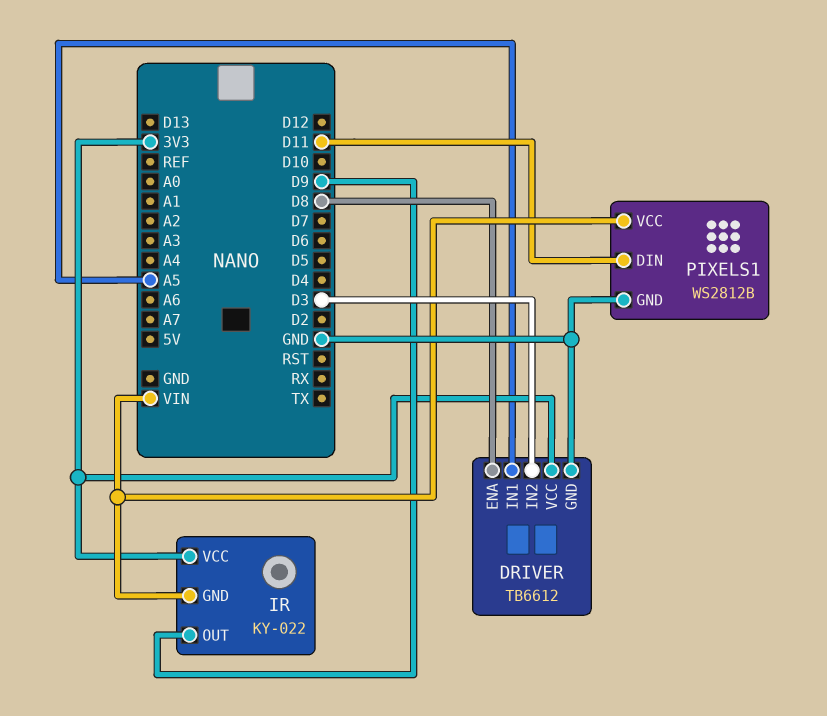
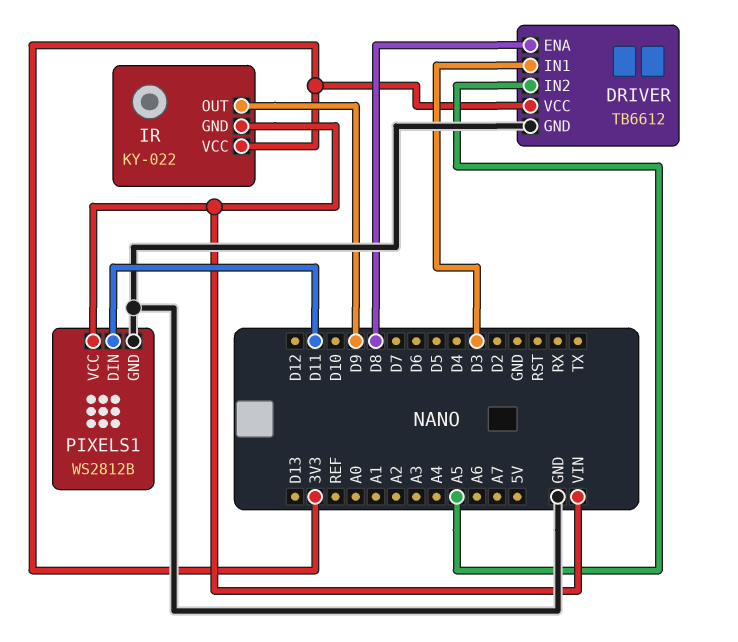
DRIVER pin IN1: A5 -> D3
DRIVER pin IN2: D3 -> A5

